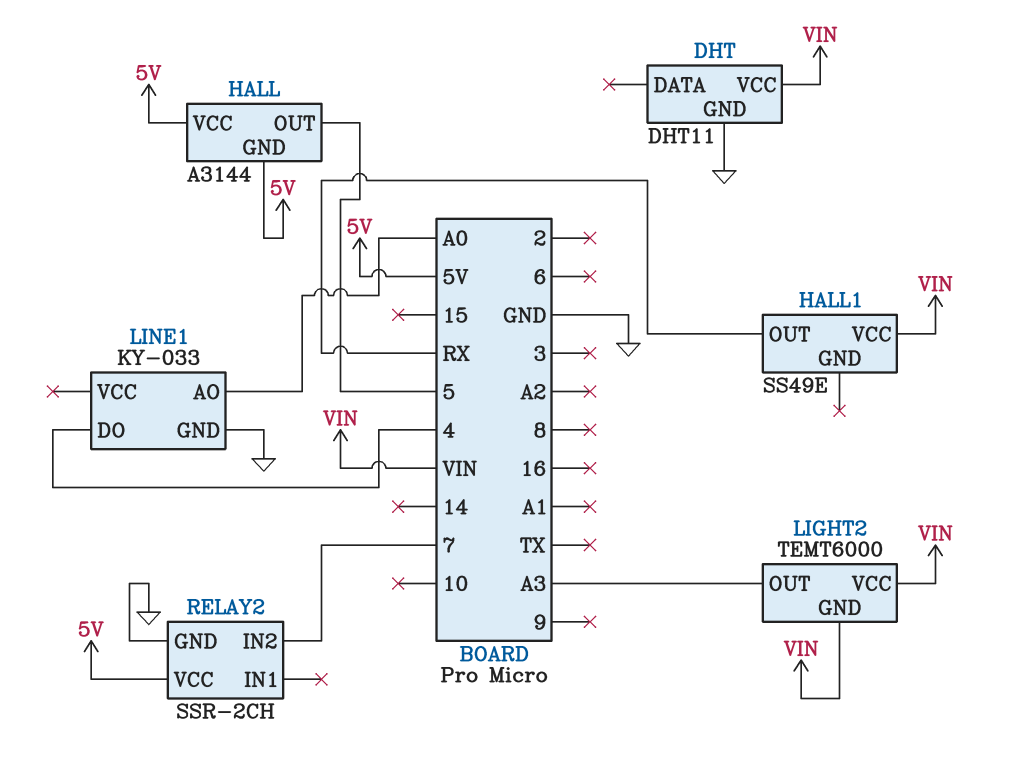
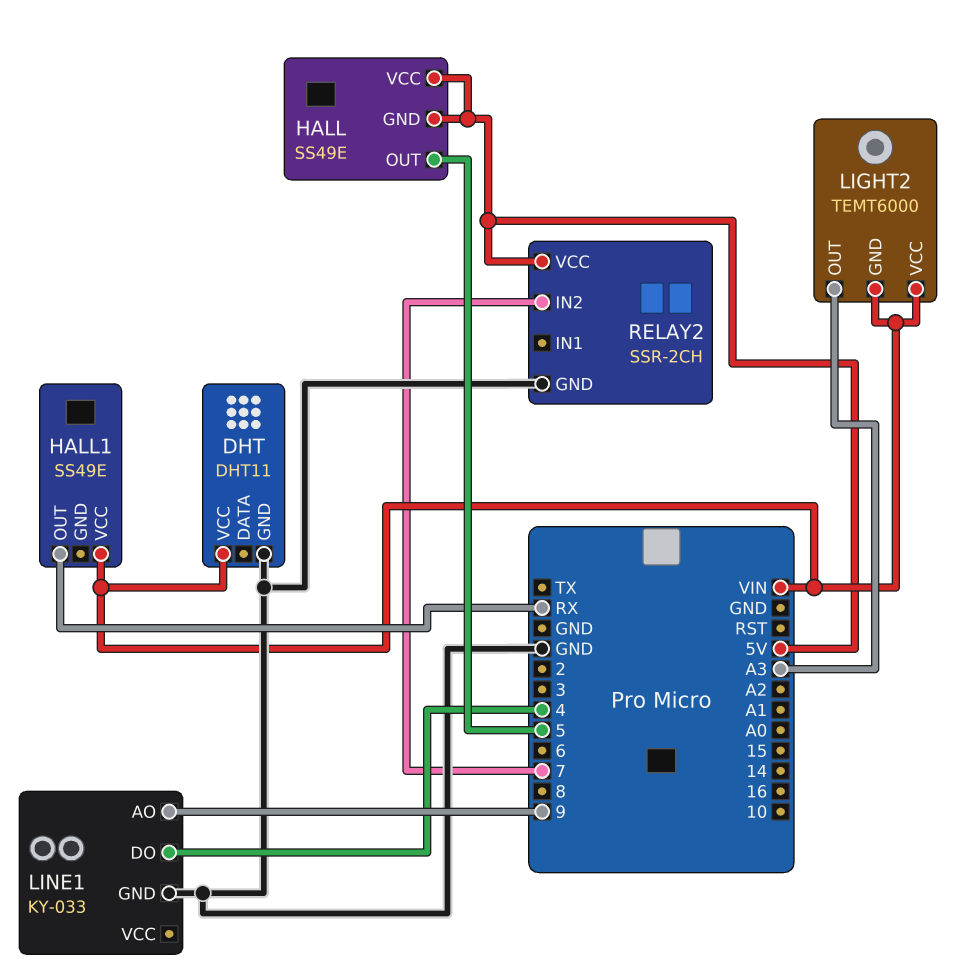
HALL: A3144 -> SS49E
LINE1 pin AO: A0 -> 9

